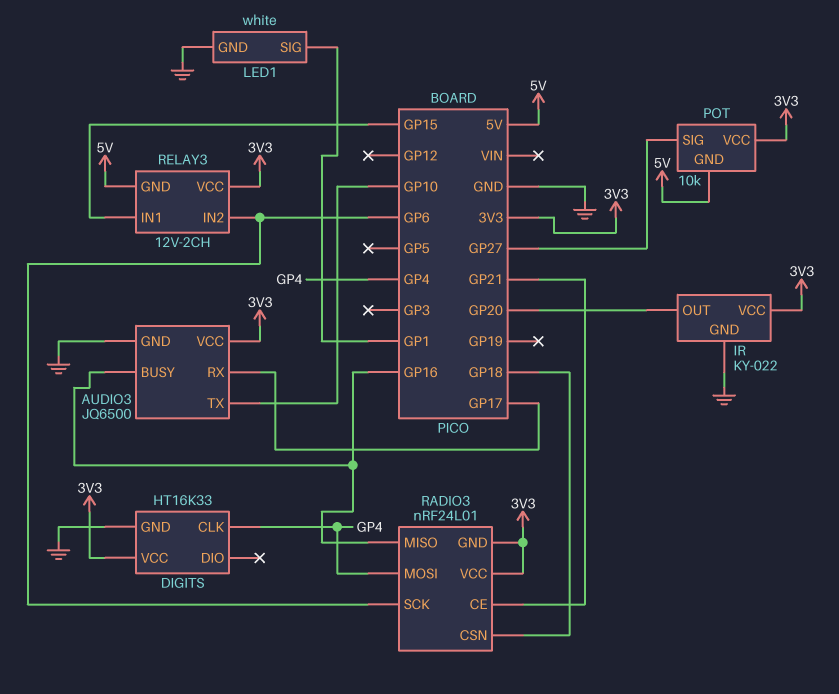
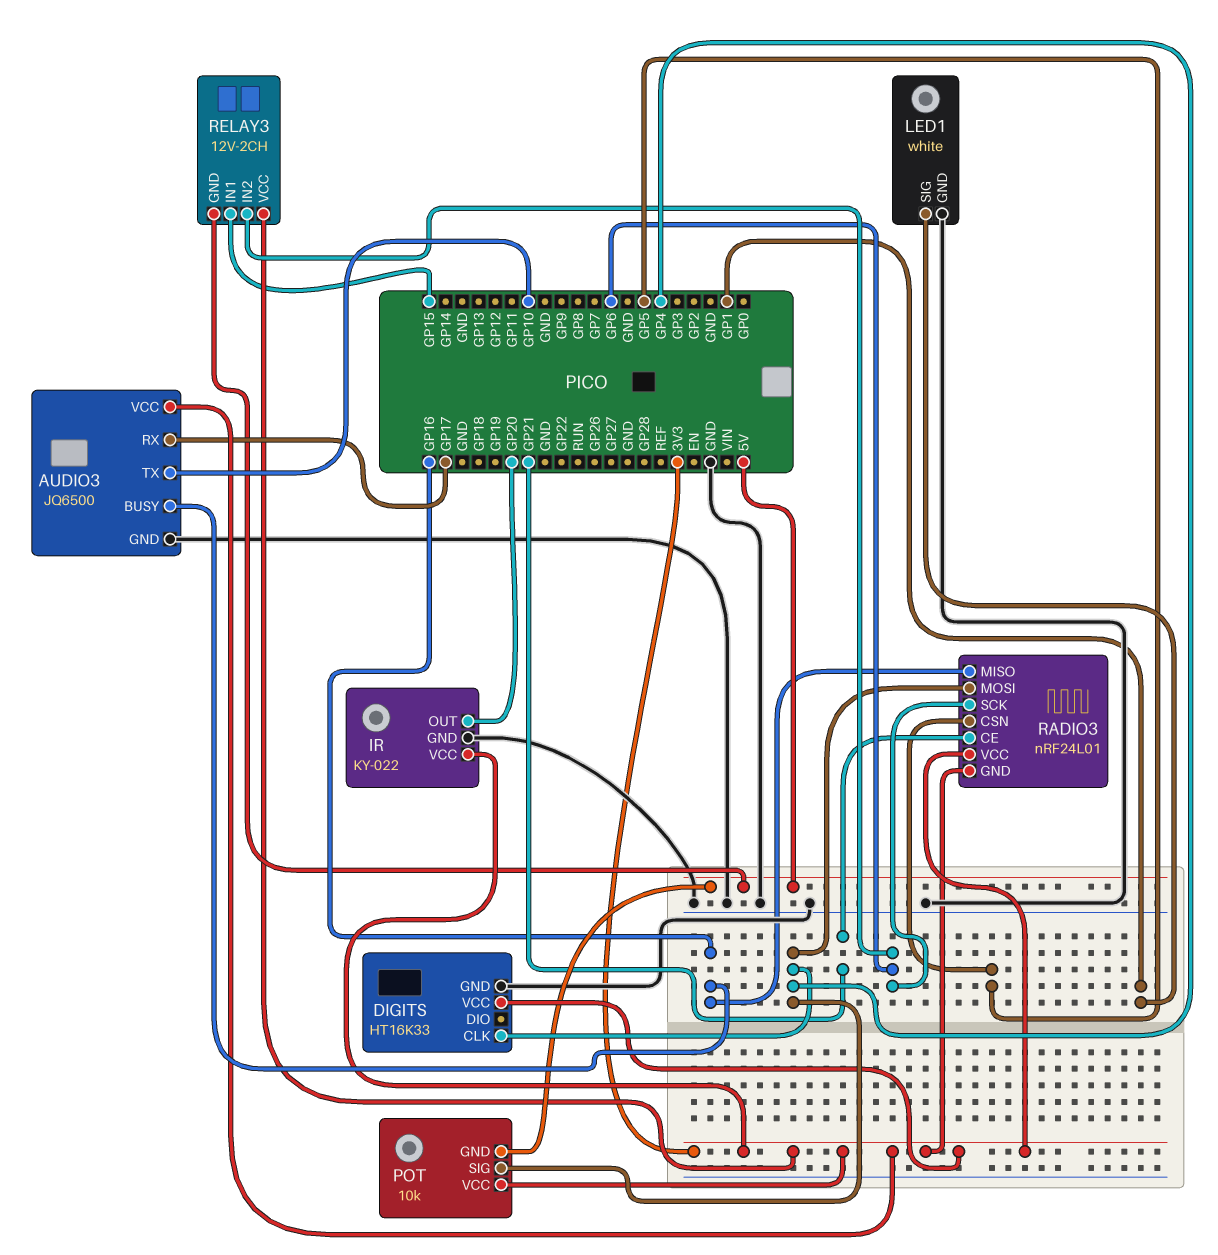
POT pin SIG: GP27 -> GP4
RADIO3 pin CSN: GP18 -> GP5

